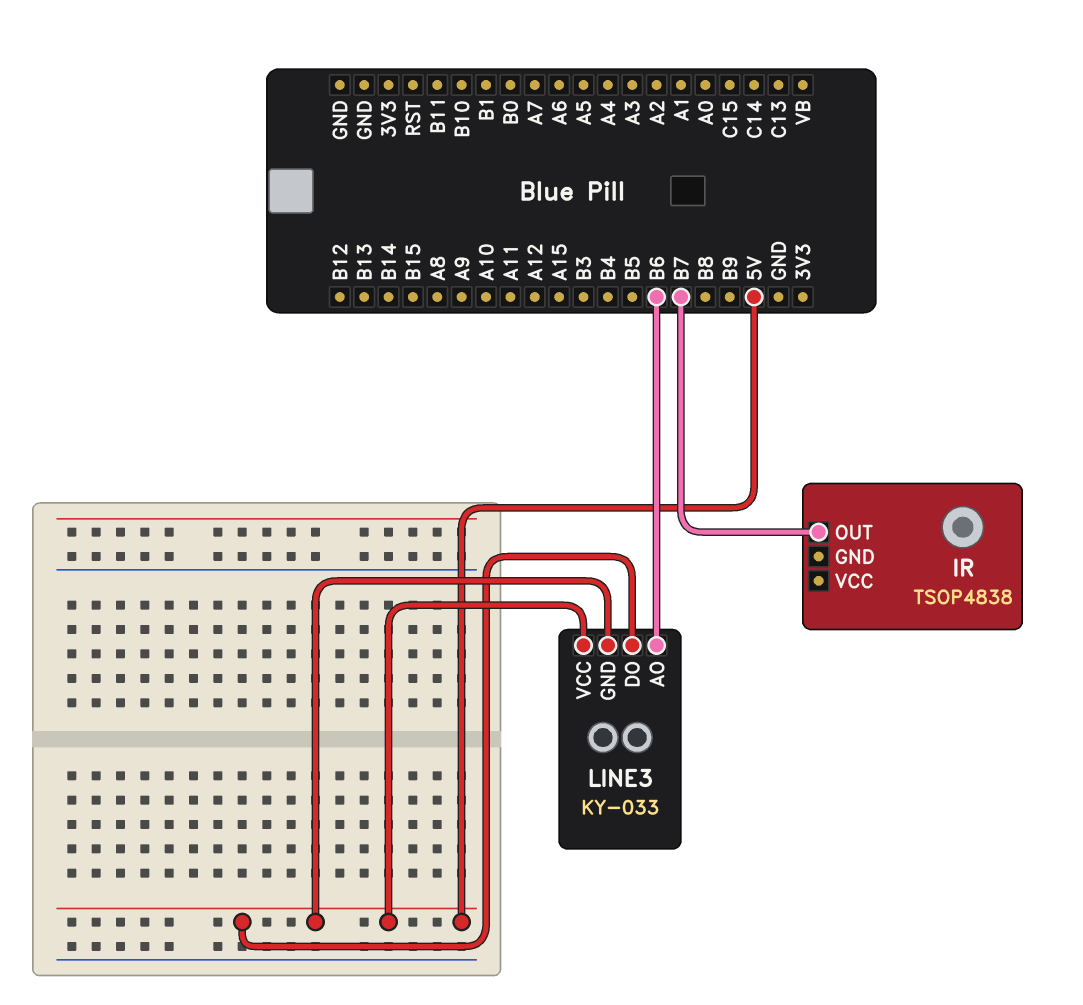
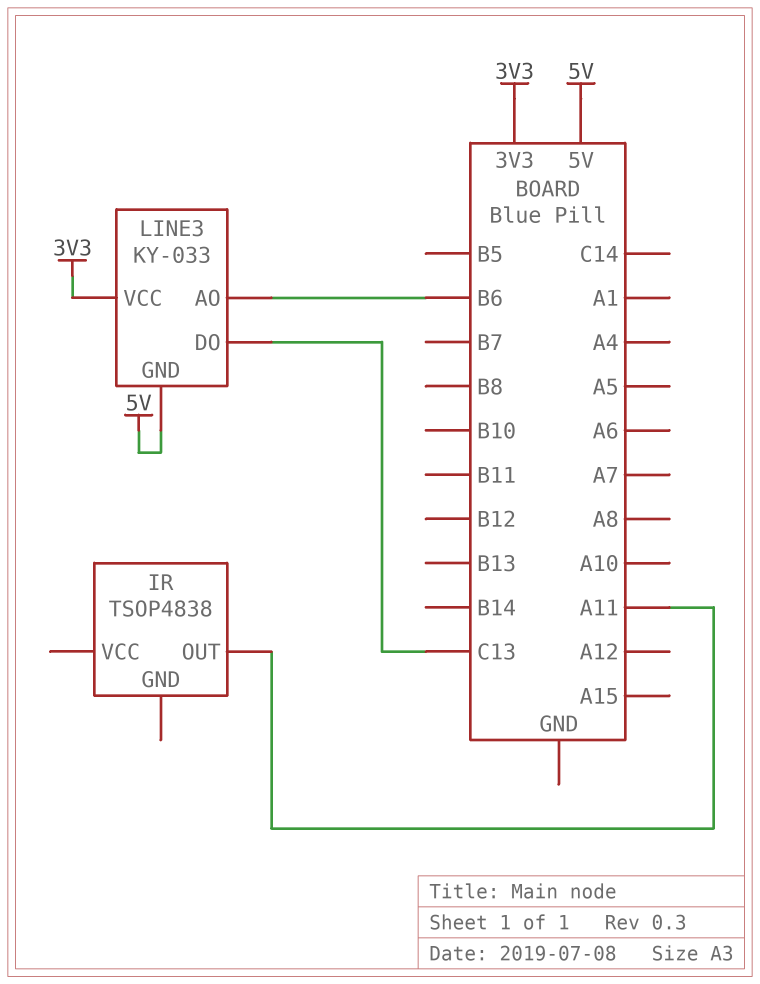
IR pin OUT: B7 -> A11
LINE3 pin DO: 5V -> C13
LINE3 pin VCC: 5V -> 3V3

